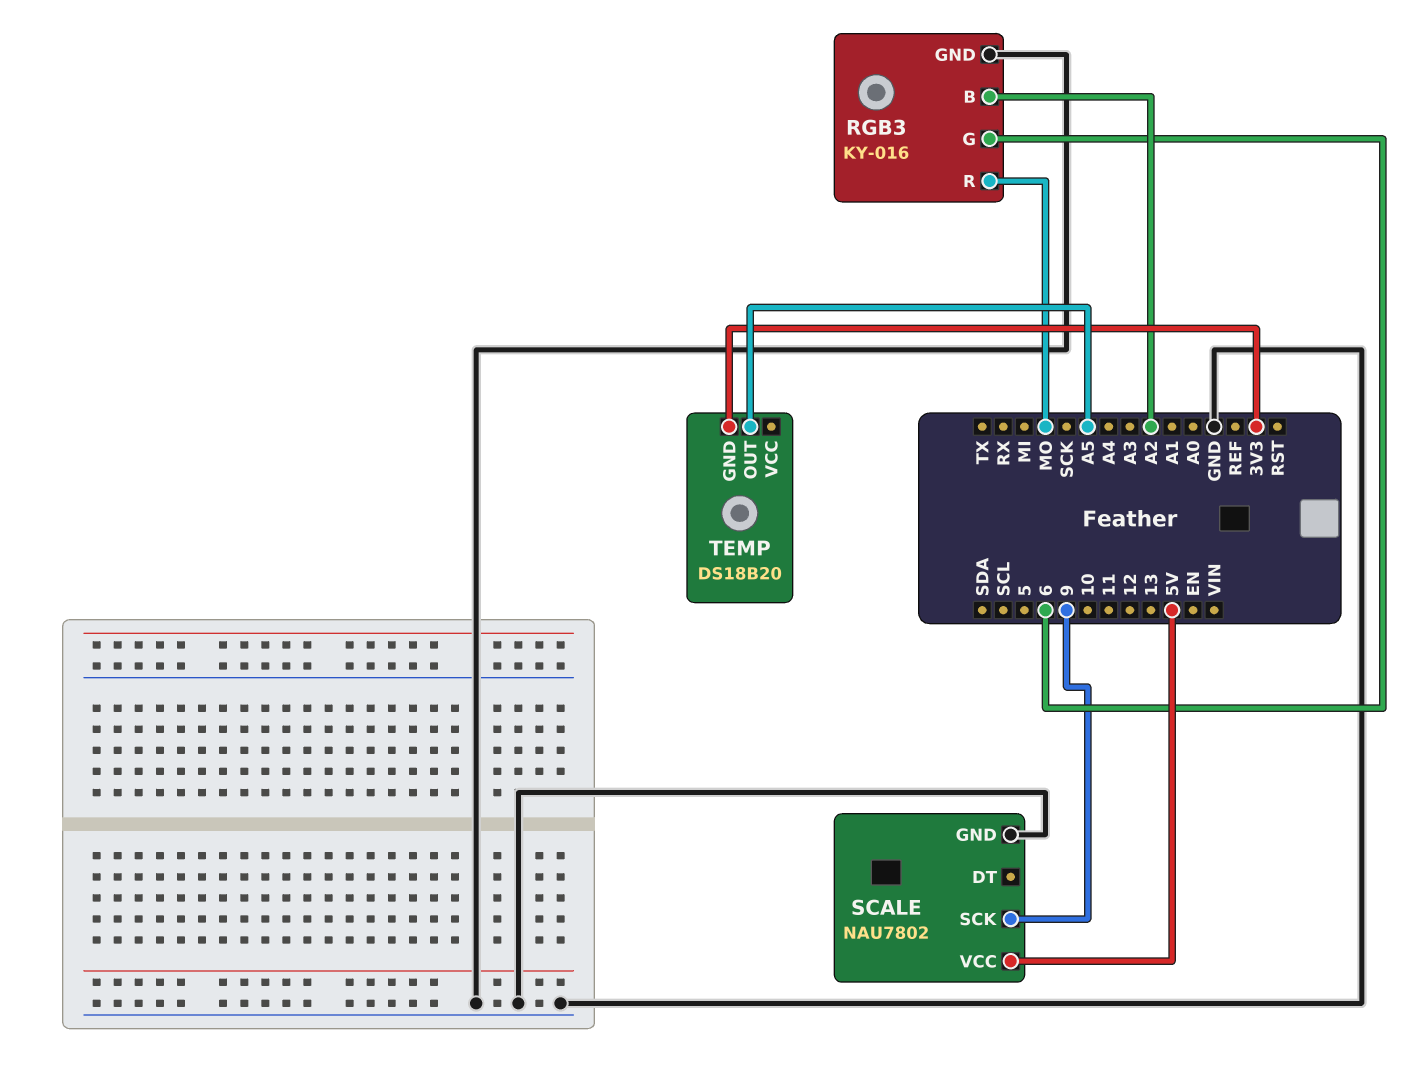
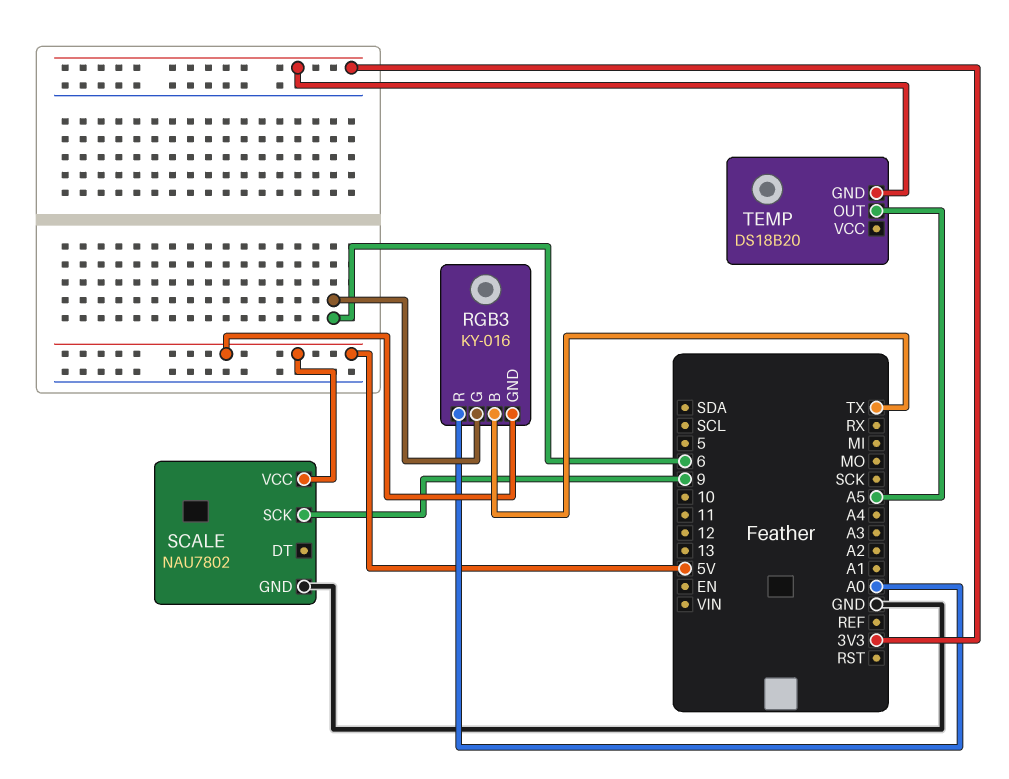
RGB3 pin B: A2 -> TX
RGB3 pin GND: GND -> 5V
RGB3 pin R: MO -> A0

